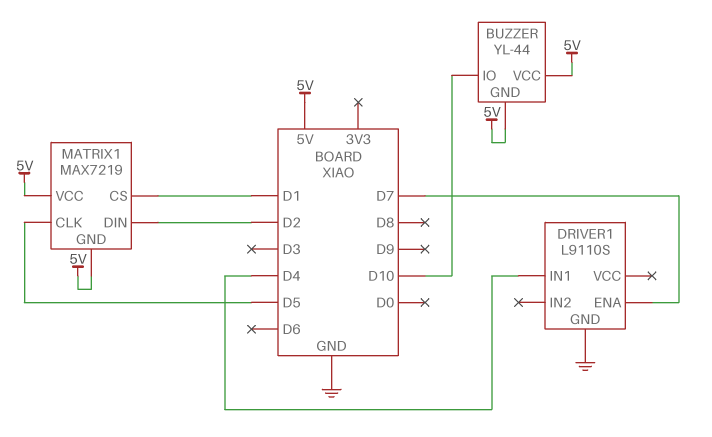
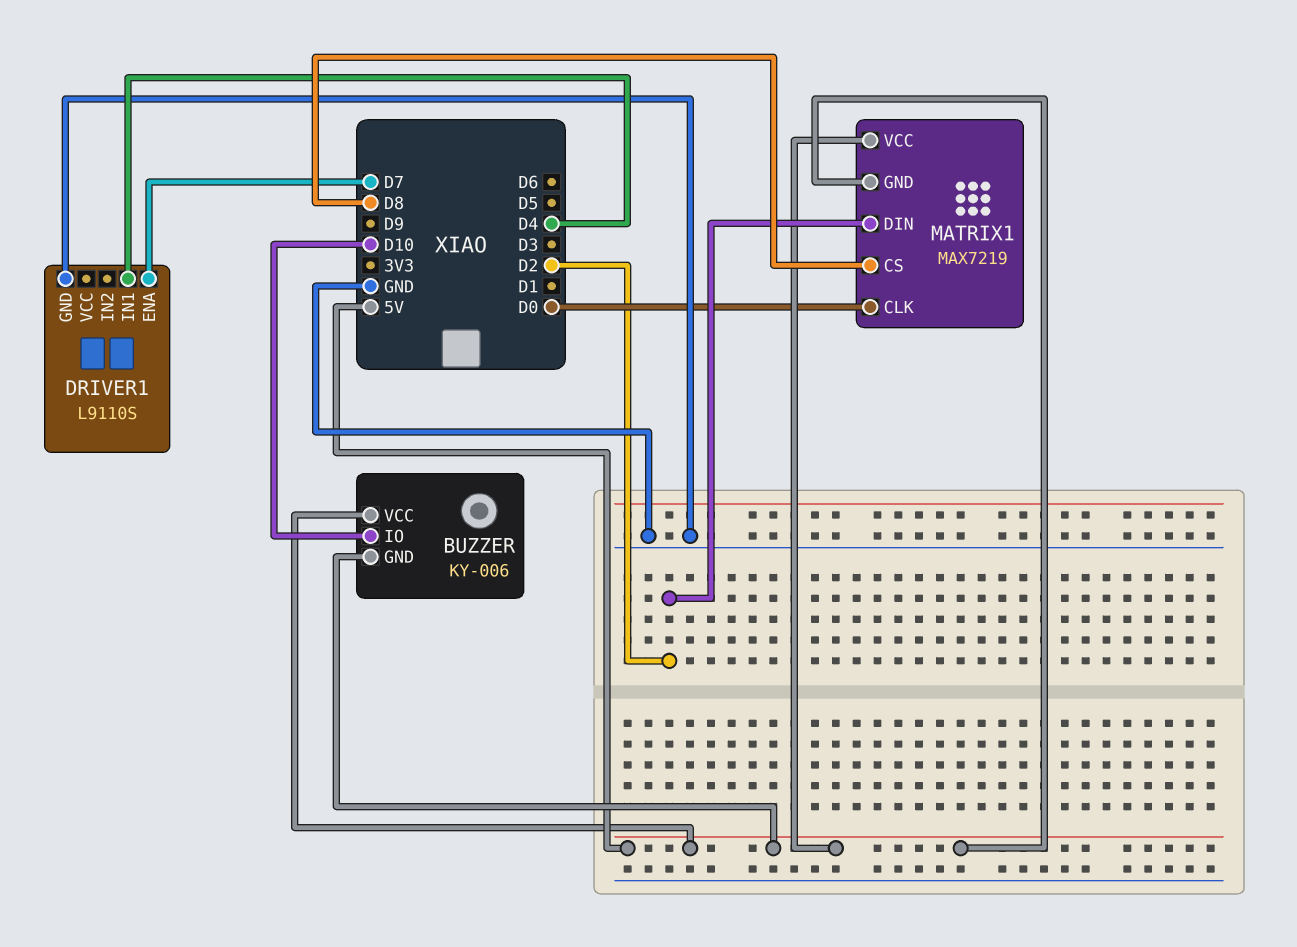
BUZZER: YL-44 -> KY-006
MATRIX1 pin CLK: D5 -> D0
MATRIX1 pin CS: D1 -> D8

